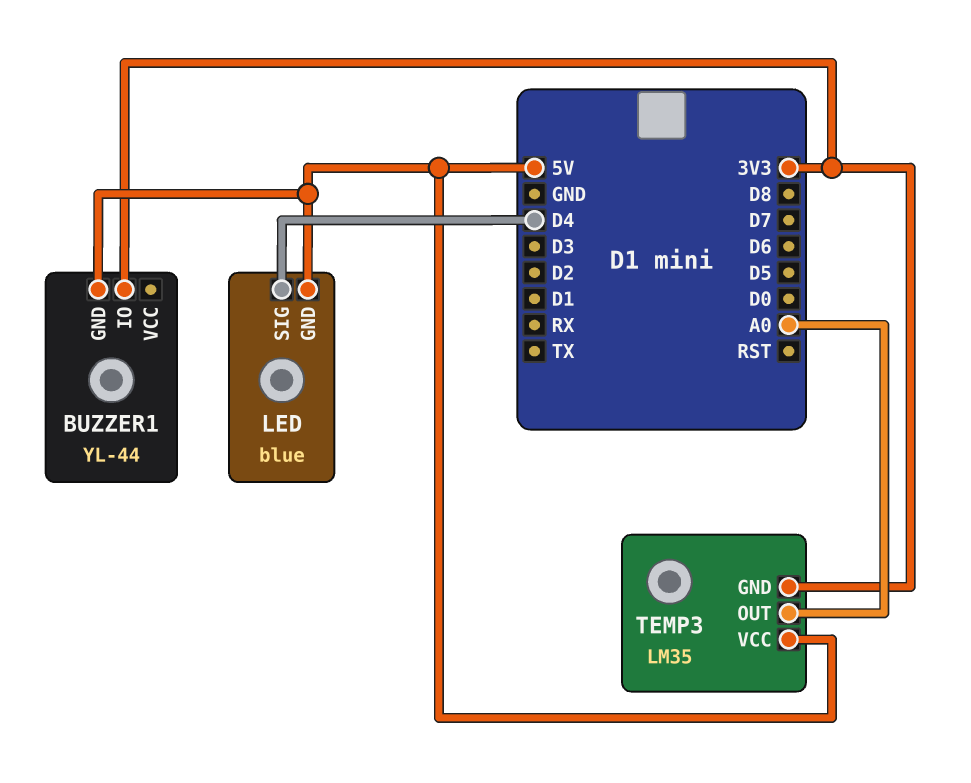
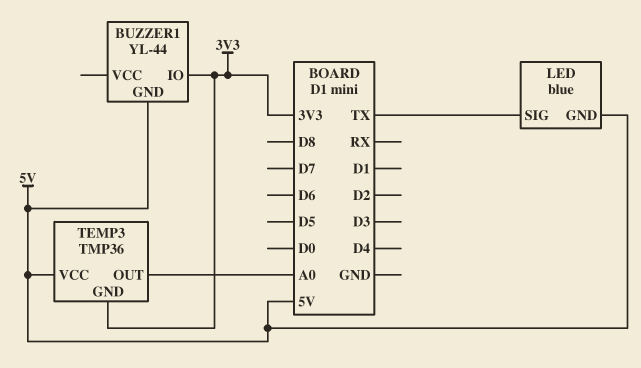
LED pin SIG: D4 -> TX
TEMP3: LM35 -> TMP36

